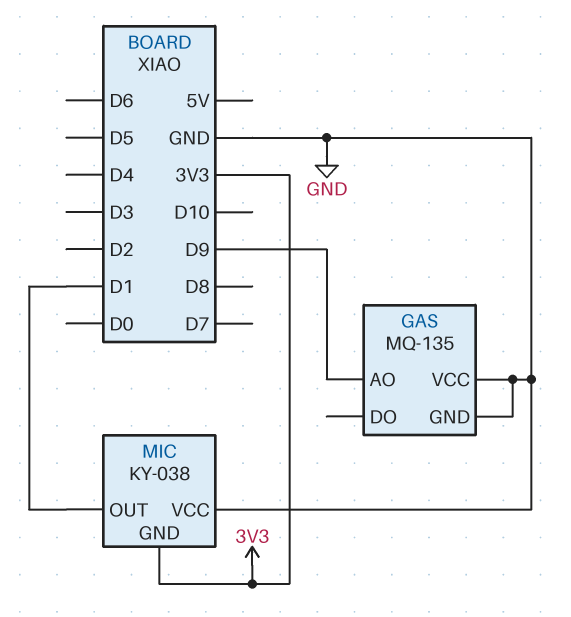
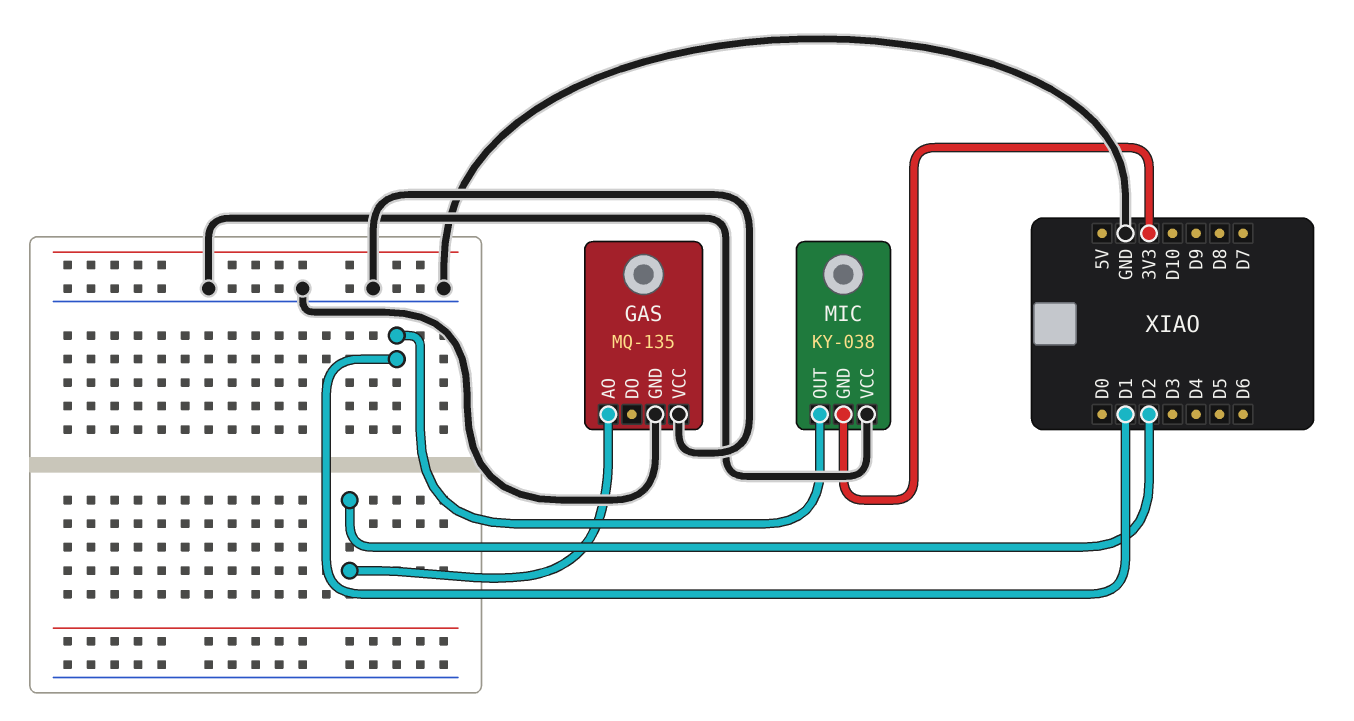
GAS pin AO: D9 -> D2

